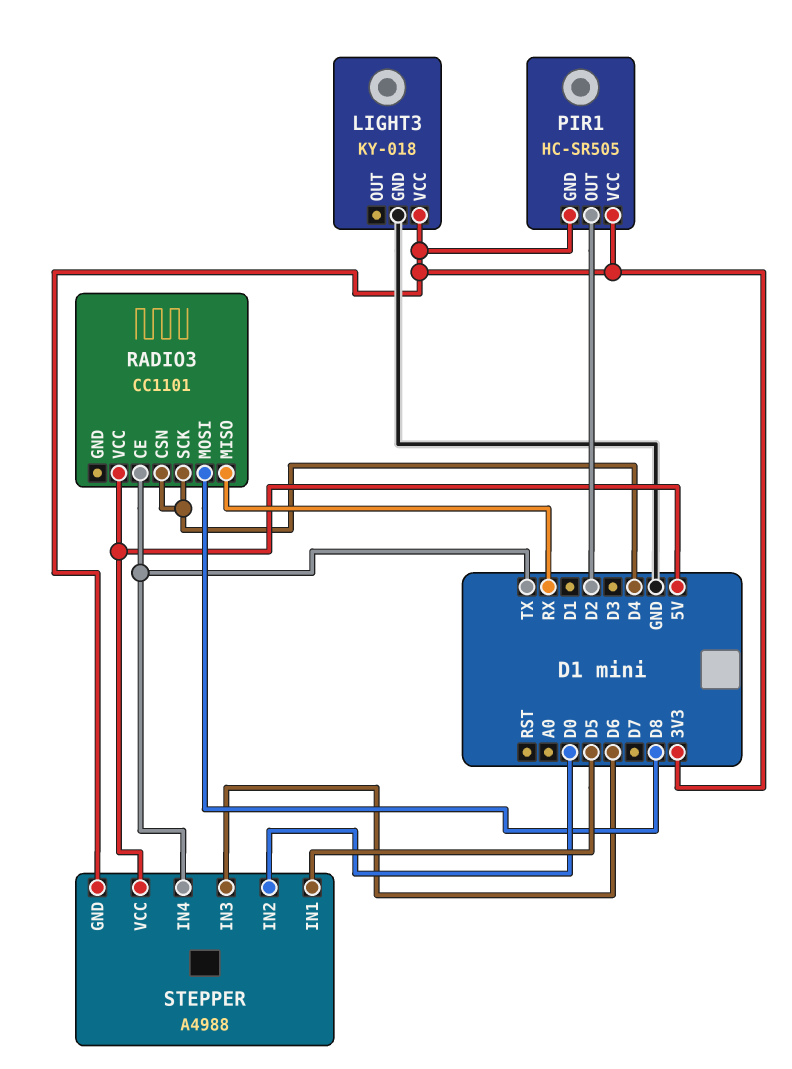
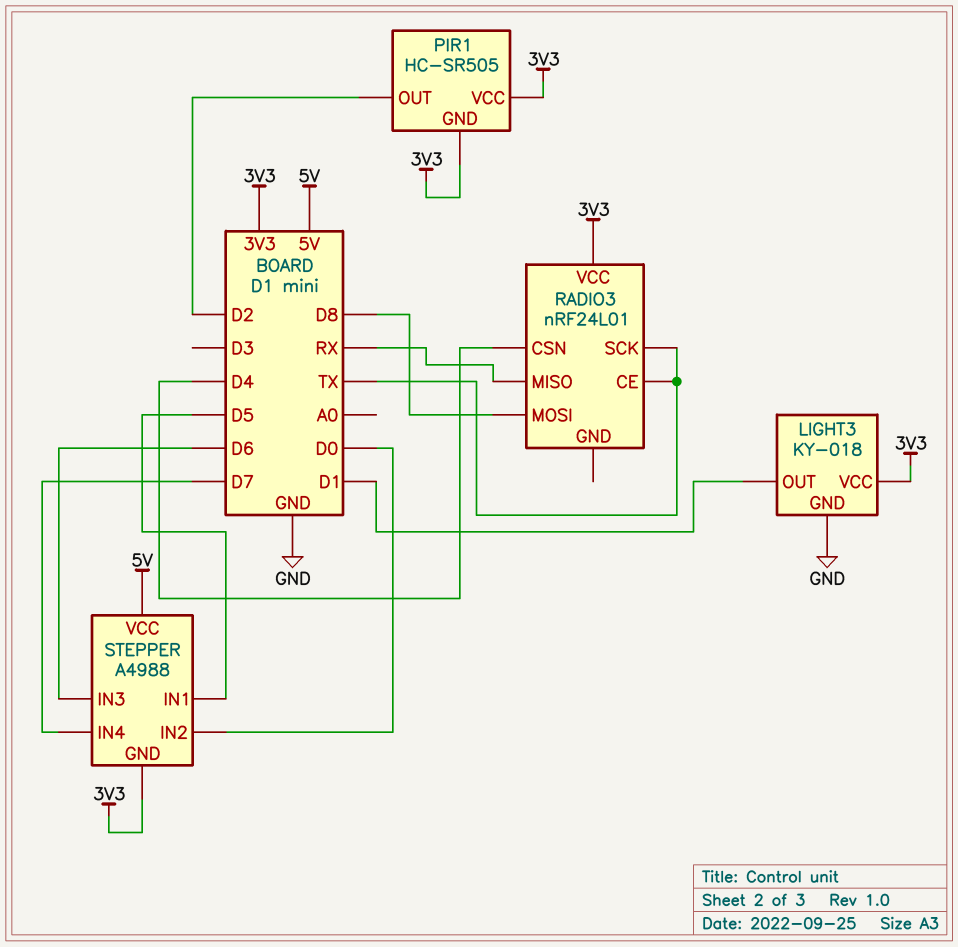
LIGHT3 pin OUT: none -> D1
RADIO3: CC1101 -> nRF24L01
RADIO3 pin SCK: D4 -> TX
RADIO3 pin VCC: 5V -> 3V3
STEPPER pin IN4: TX -> D7

